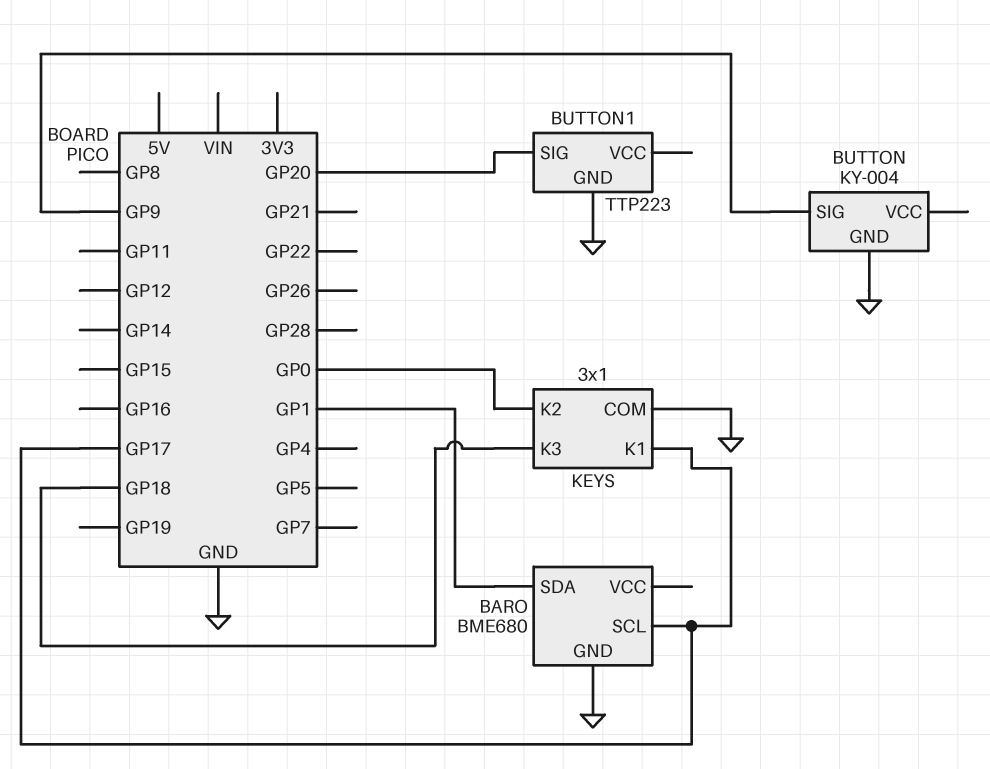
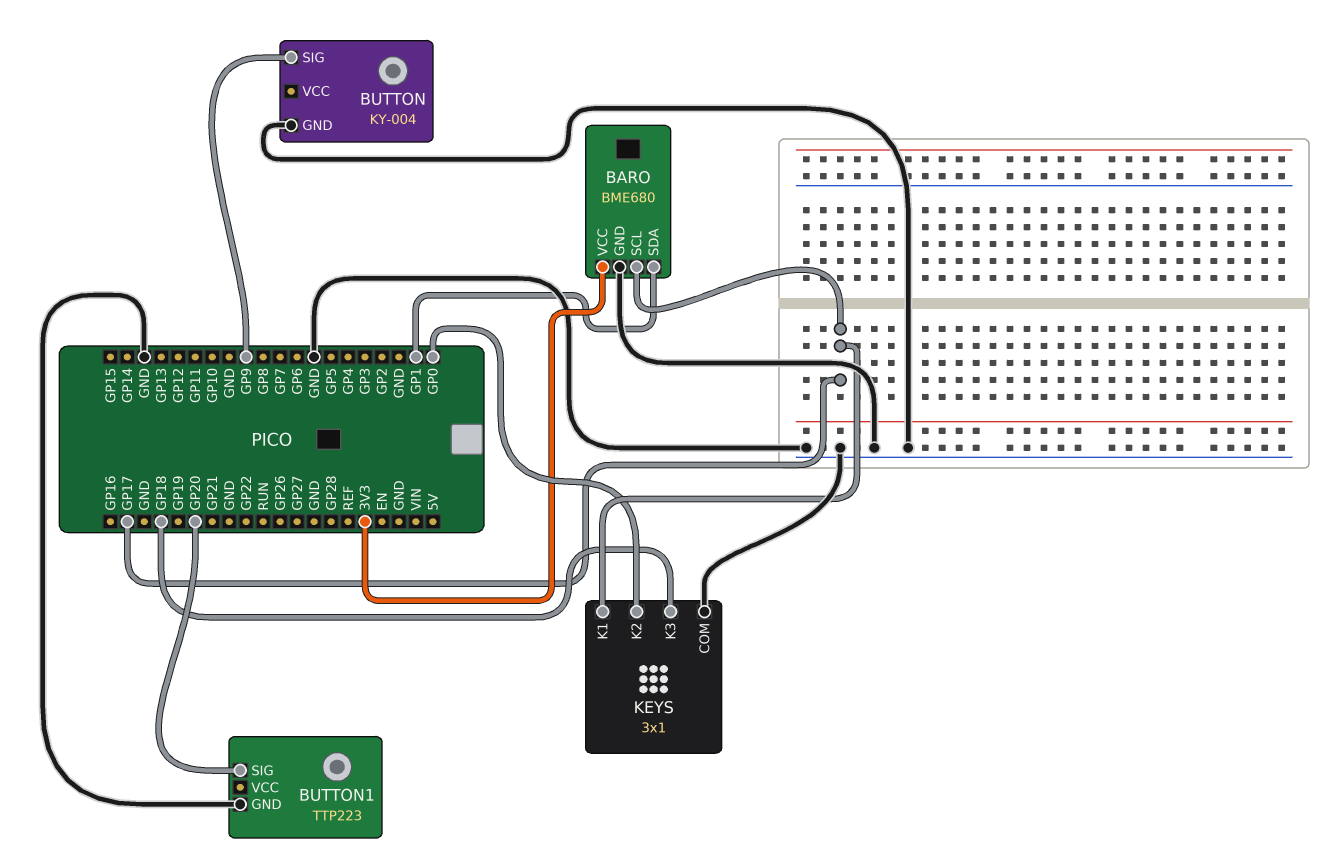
BARO pin VCC: none -> 3V3

